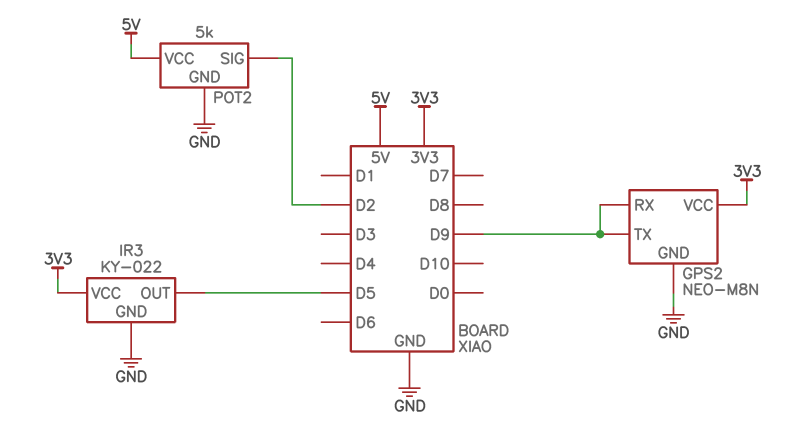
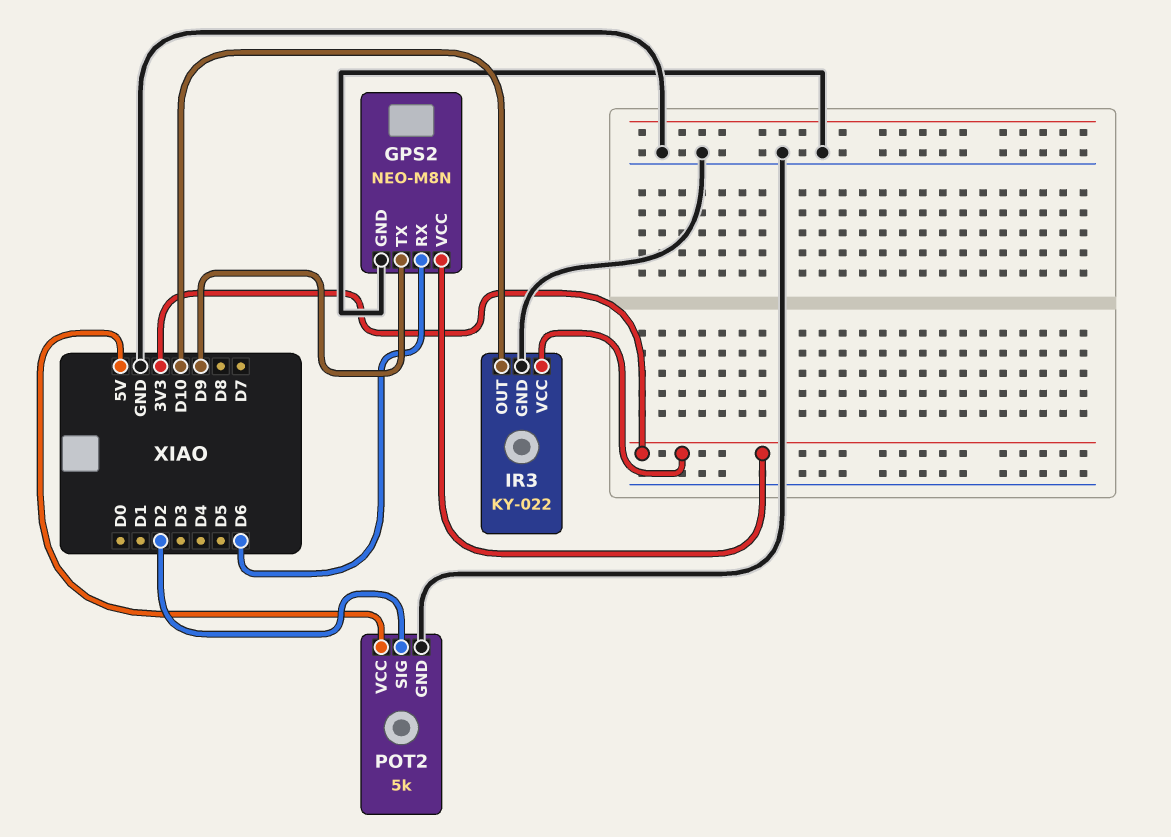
GPS2 pin RX: D9 -> D6
IR3 pin OUT: D5 -> D10

